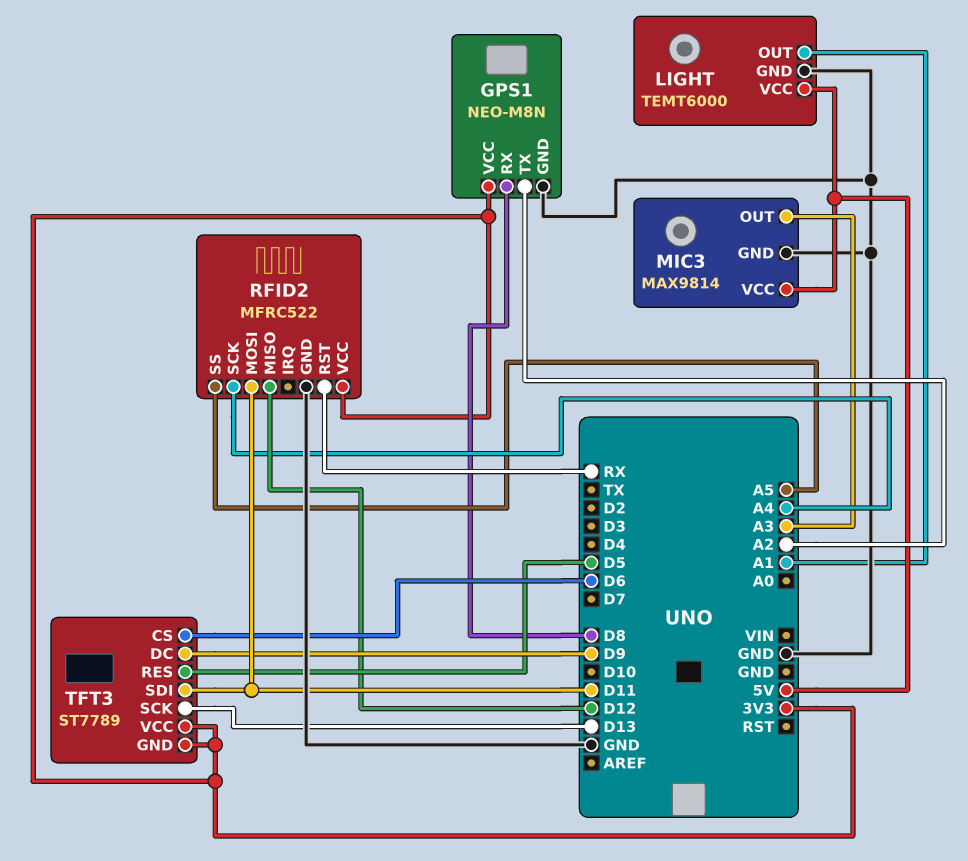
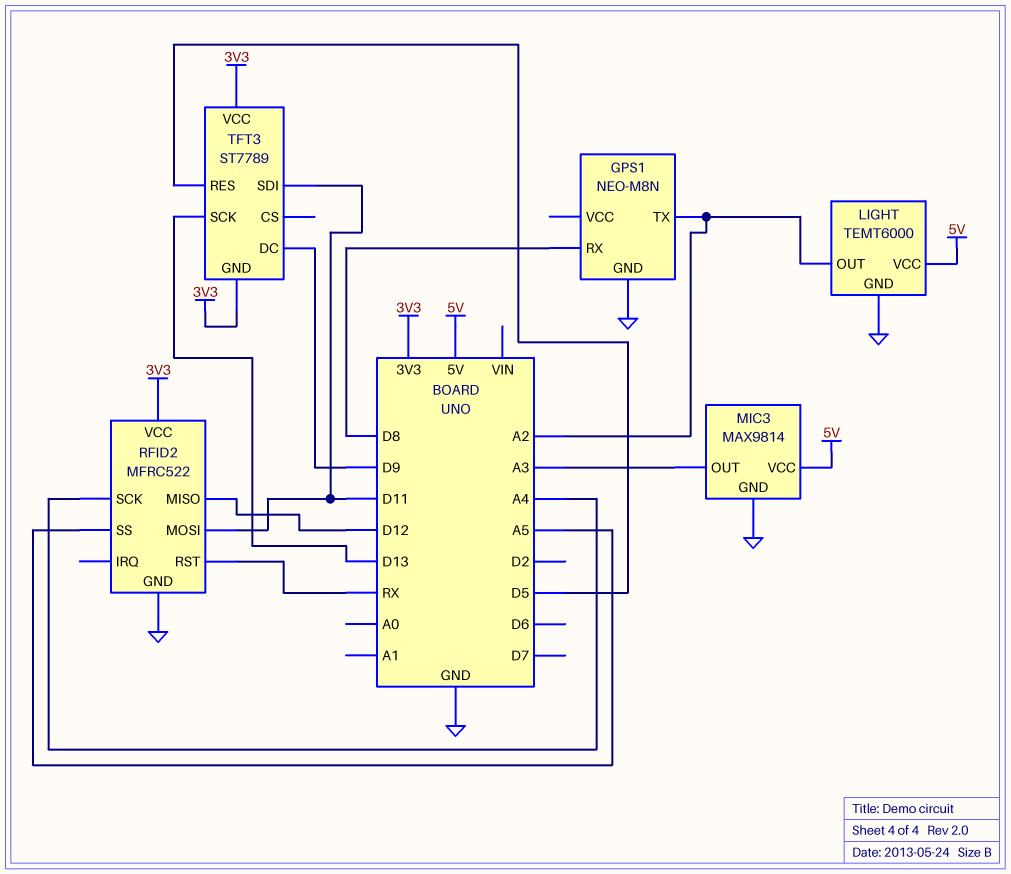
GPS1 pin VCC: 3V3 -> none
LIGHT pin OUT: A1 -> A2
TFT3 pin CS: D6 -> none

